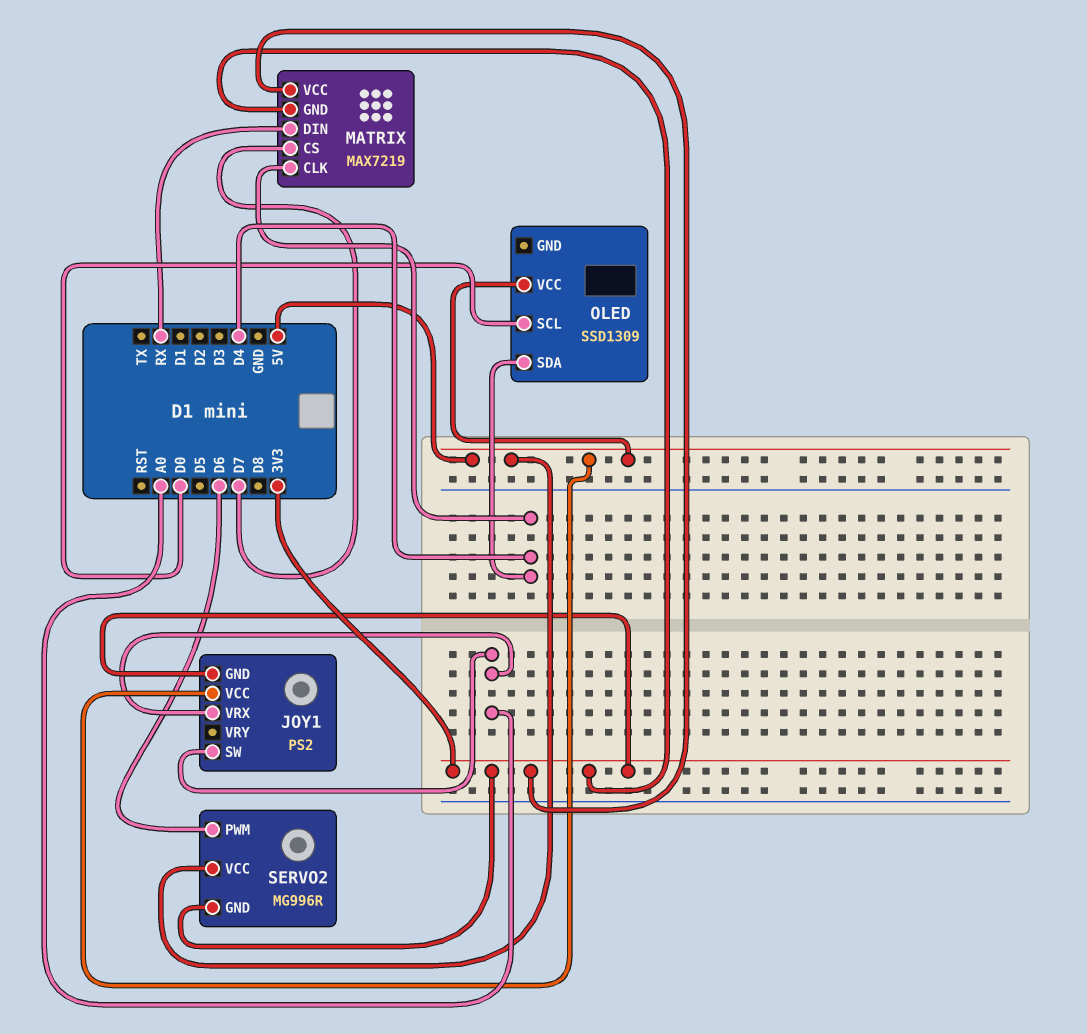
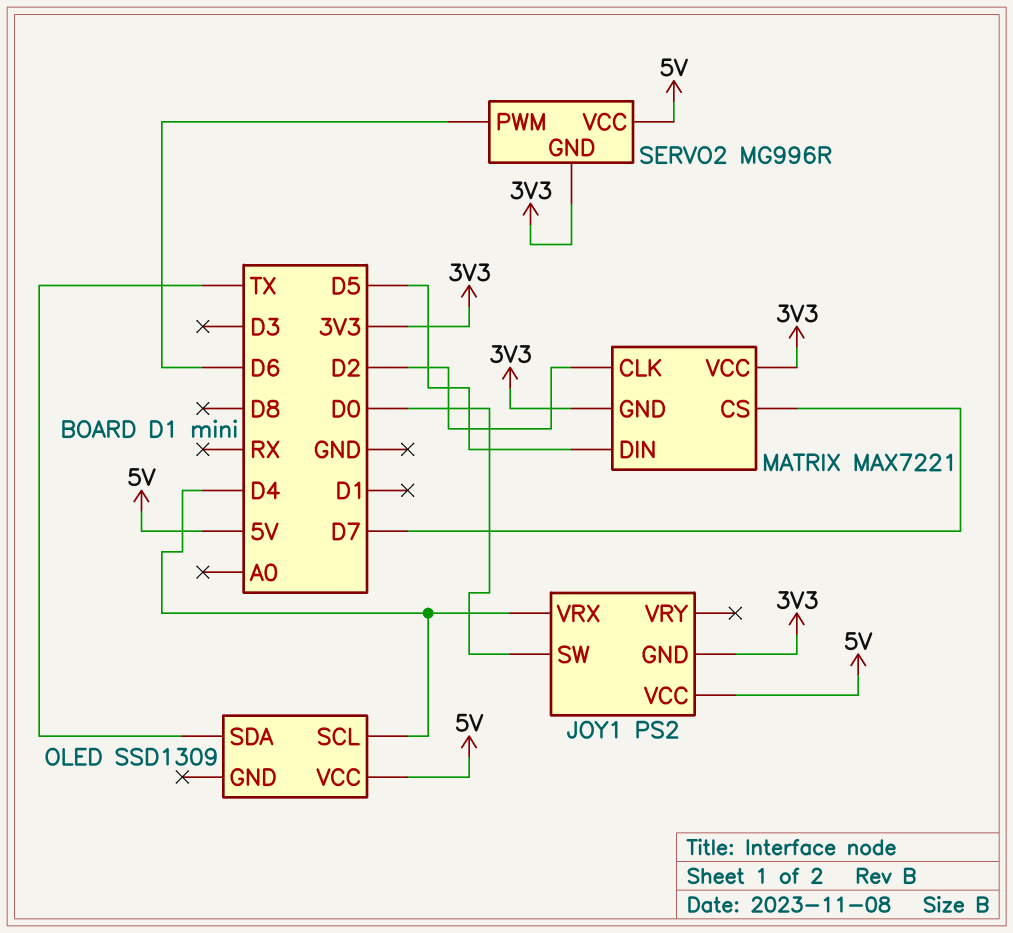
JOY1 pin SW: A0 -> D0
JOY1 pin VRX: A0 -> D4
MATRIX: MAX7219 -> MAX7221
MATRIX pin CLK: D4 -> D2
MATRIX pin DIN: RX -> D5
OLED pin SCL: D0 -> D4
OLED pin SDA: D4 -> TX

